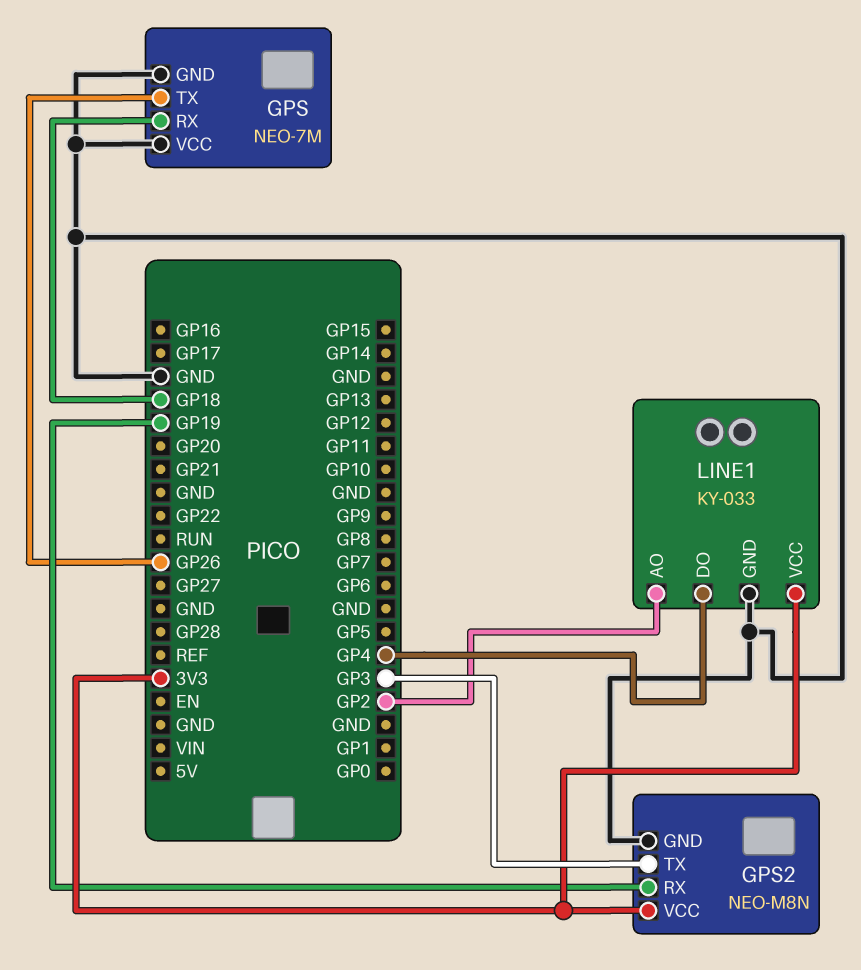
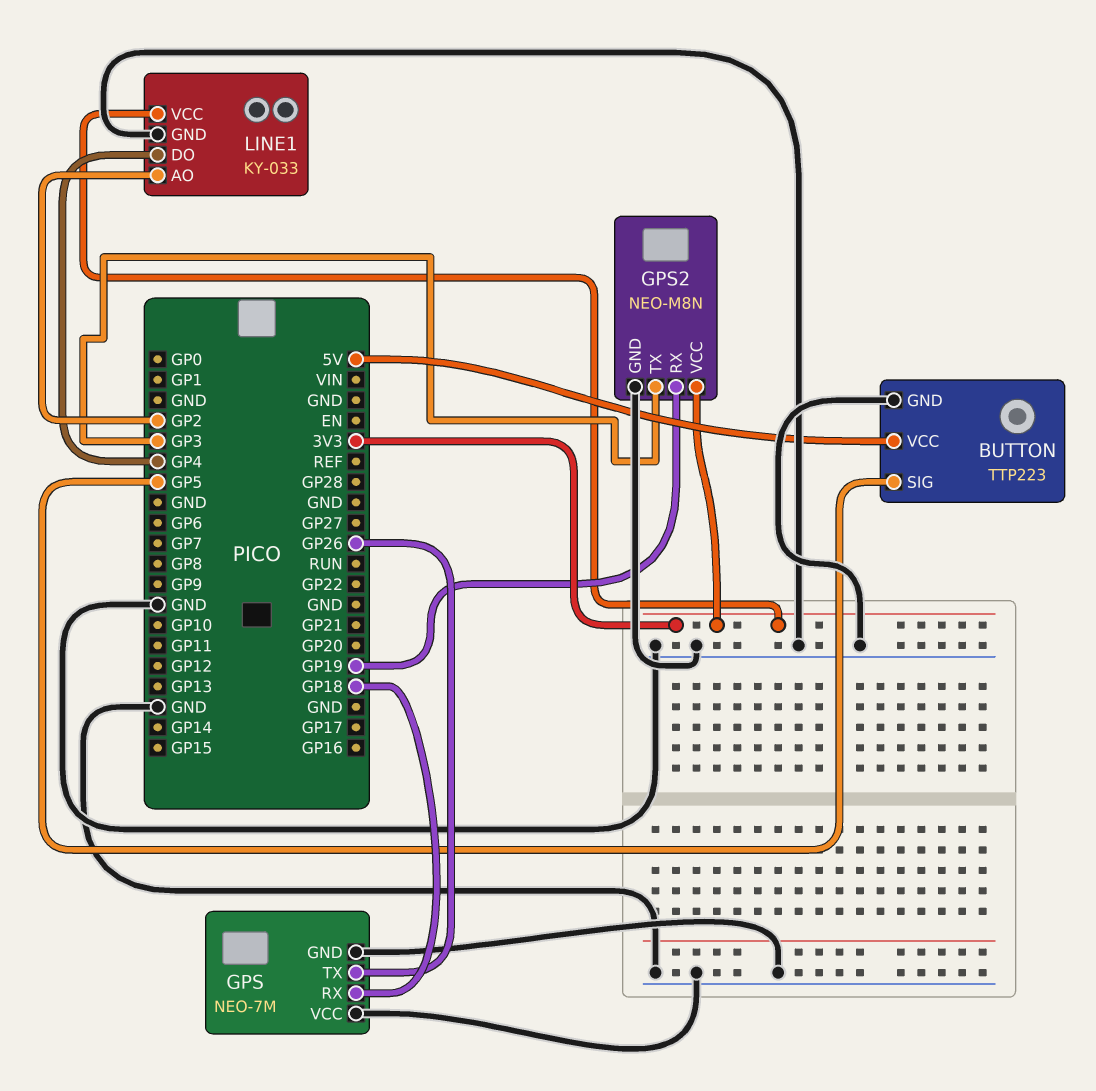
BUTTON: none -> TTP223
BUTTON pin GND: none -> GND
BUTTON pin SIG: none -> GP5
BUTTON pin VCC: none -> 5V

